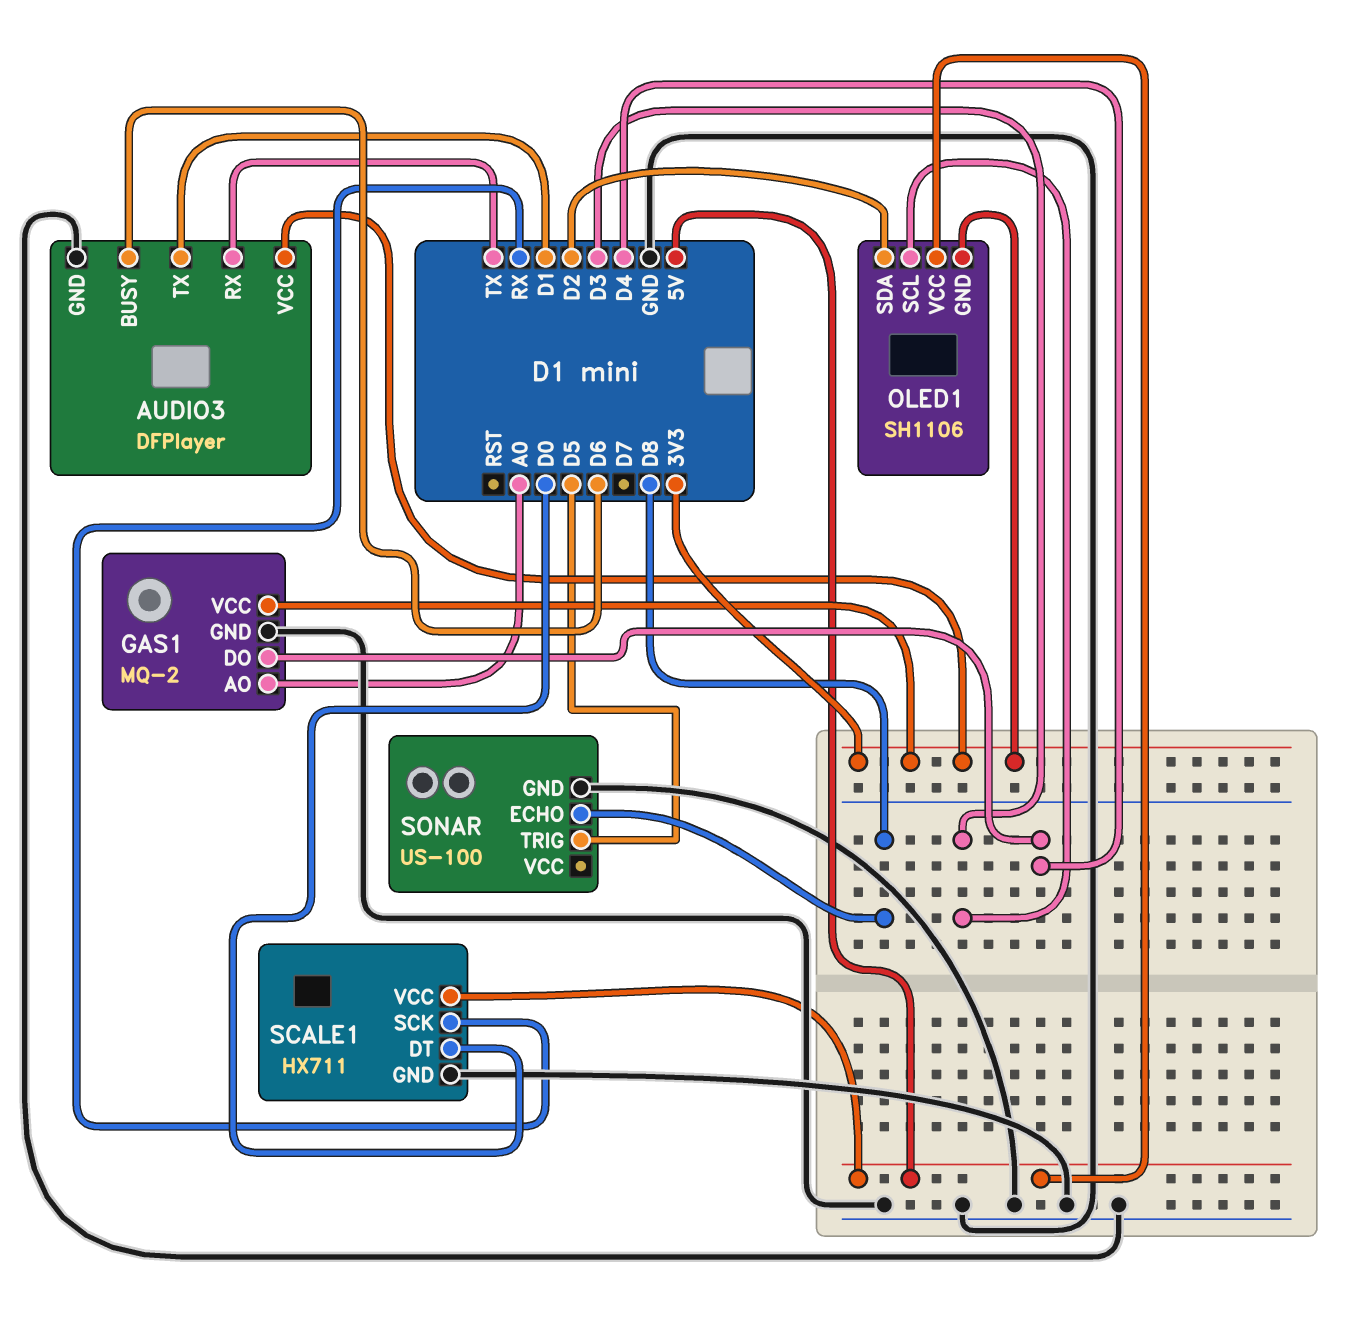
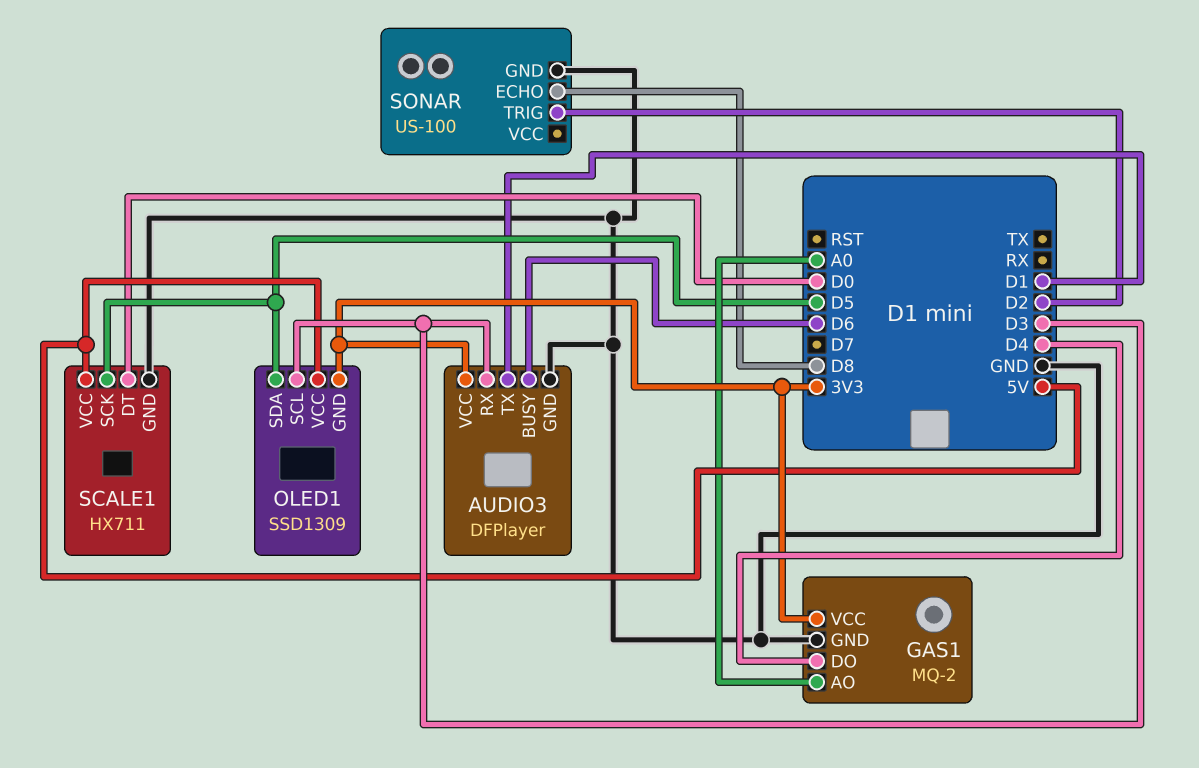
AUDIO3 pin RX: TX -> D3
OLED1: SH1106 -> SSD1309
OLED1 pin SDA: D2 -> D5
SCALE1 pin SCK: RX -> D5
SONAR pin TRIG: D5 -> D2

